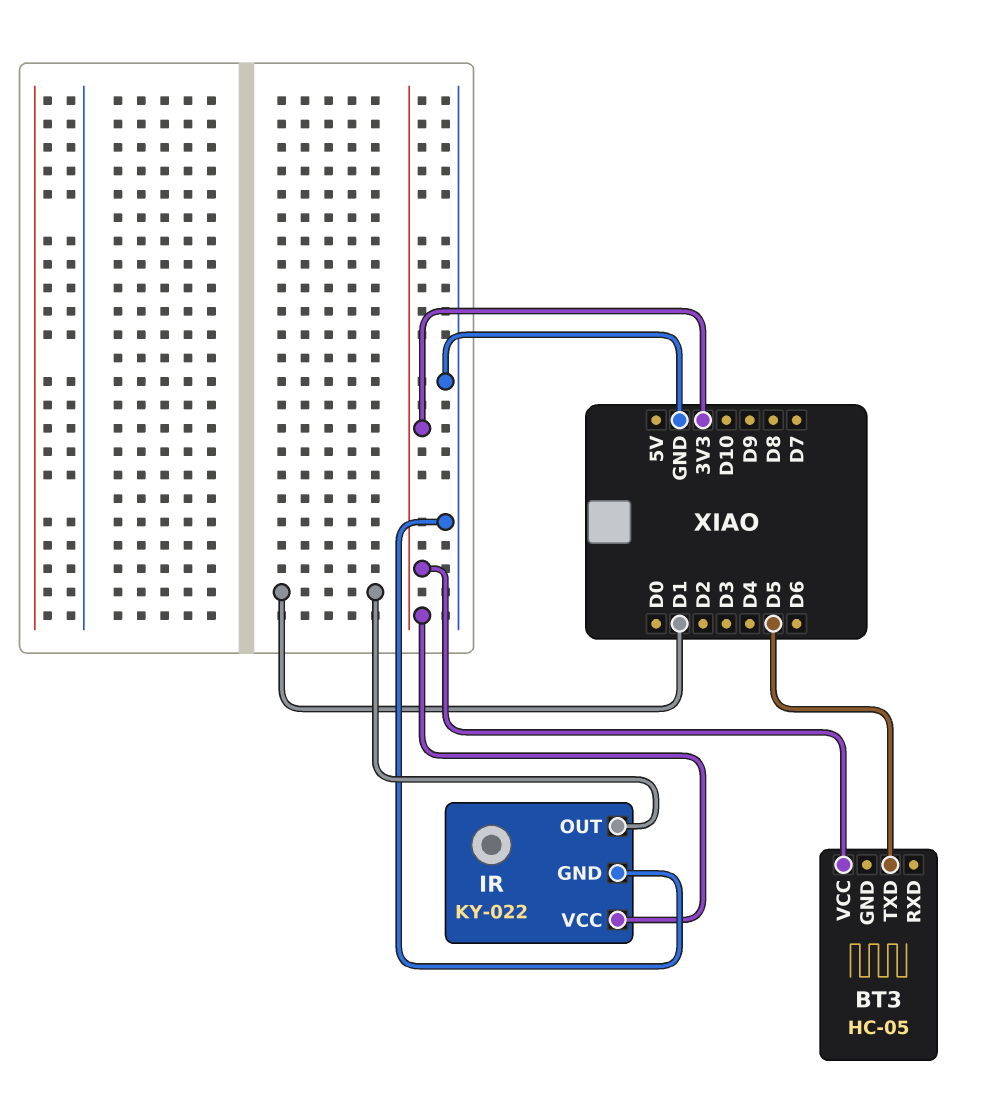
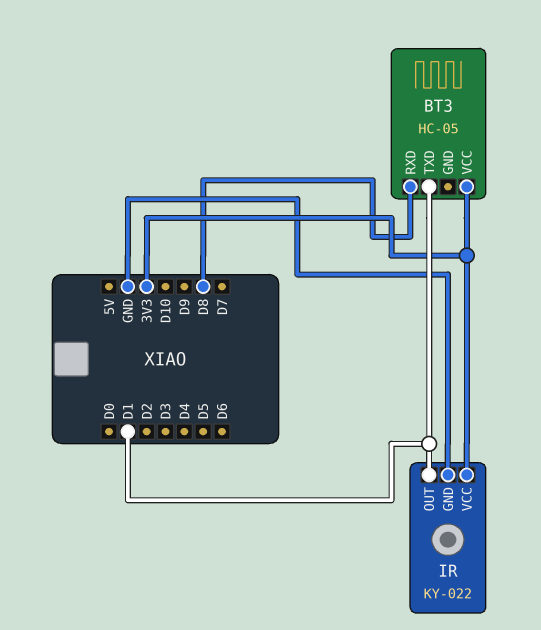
BT3 pin RXD: none -> D8
BT3 pin TXD: D5 -> D1

